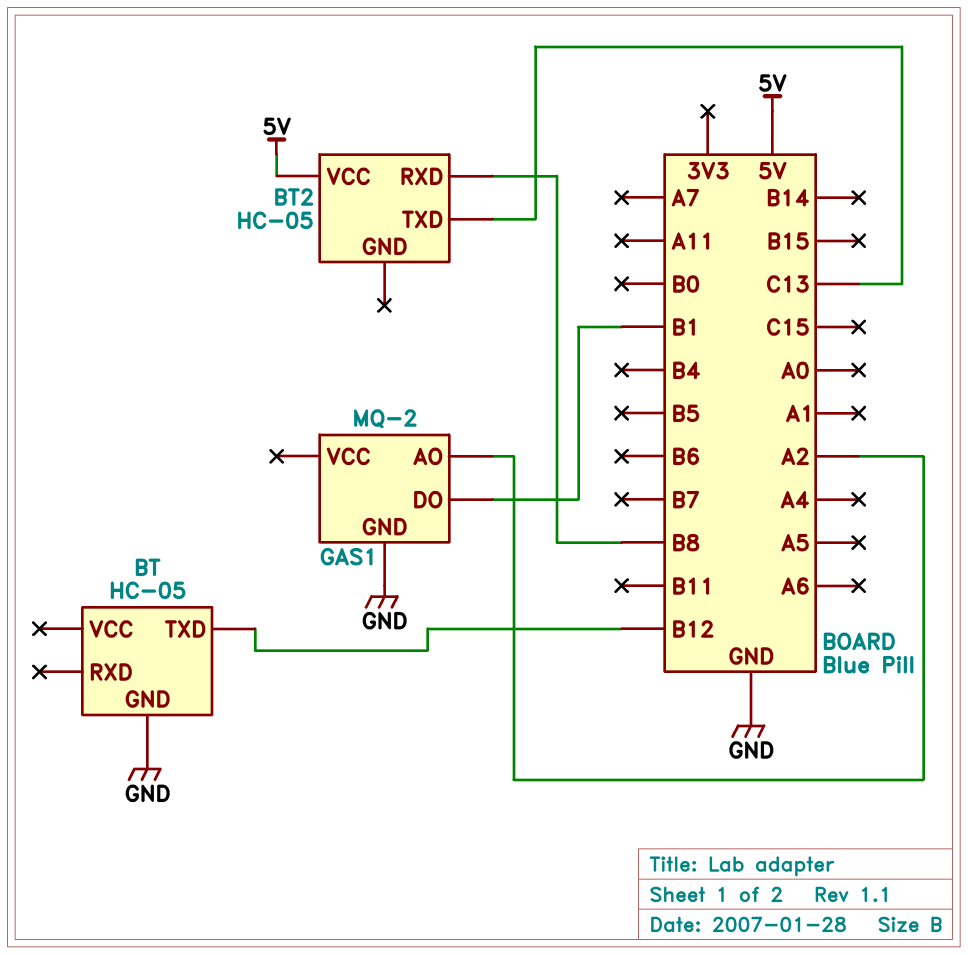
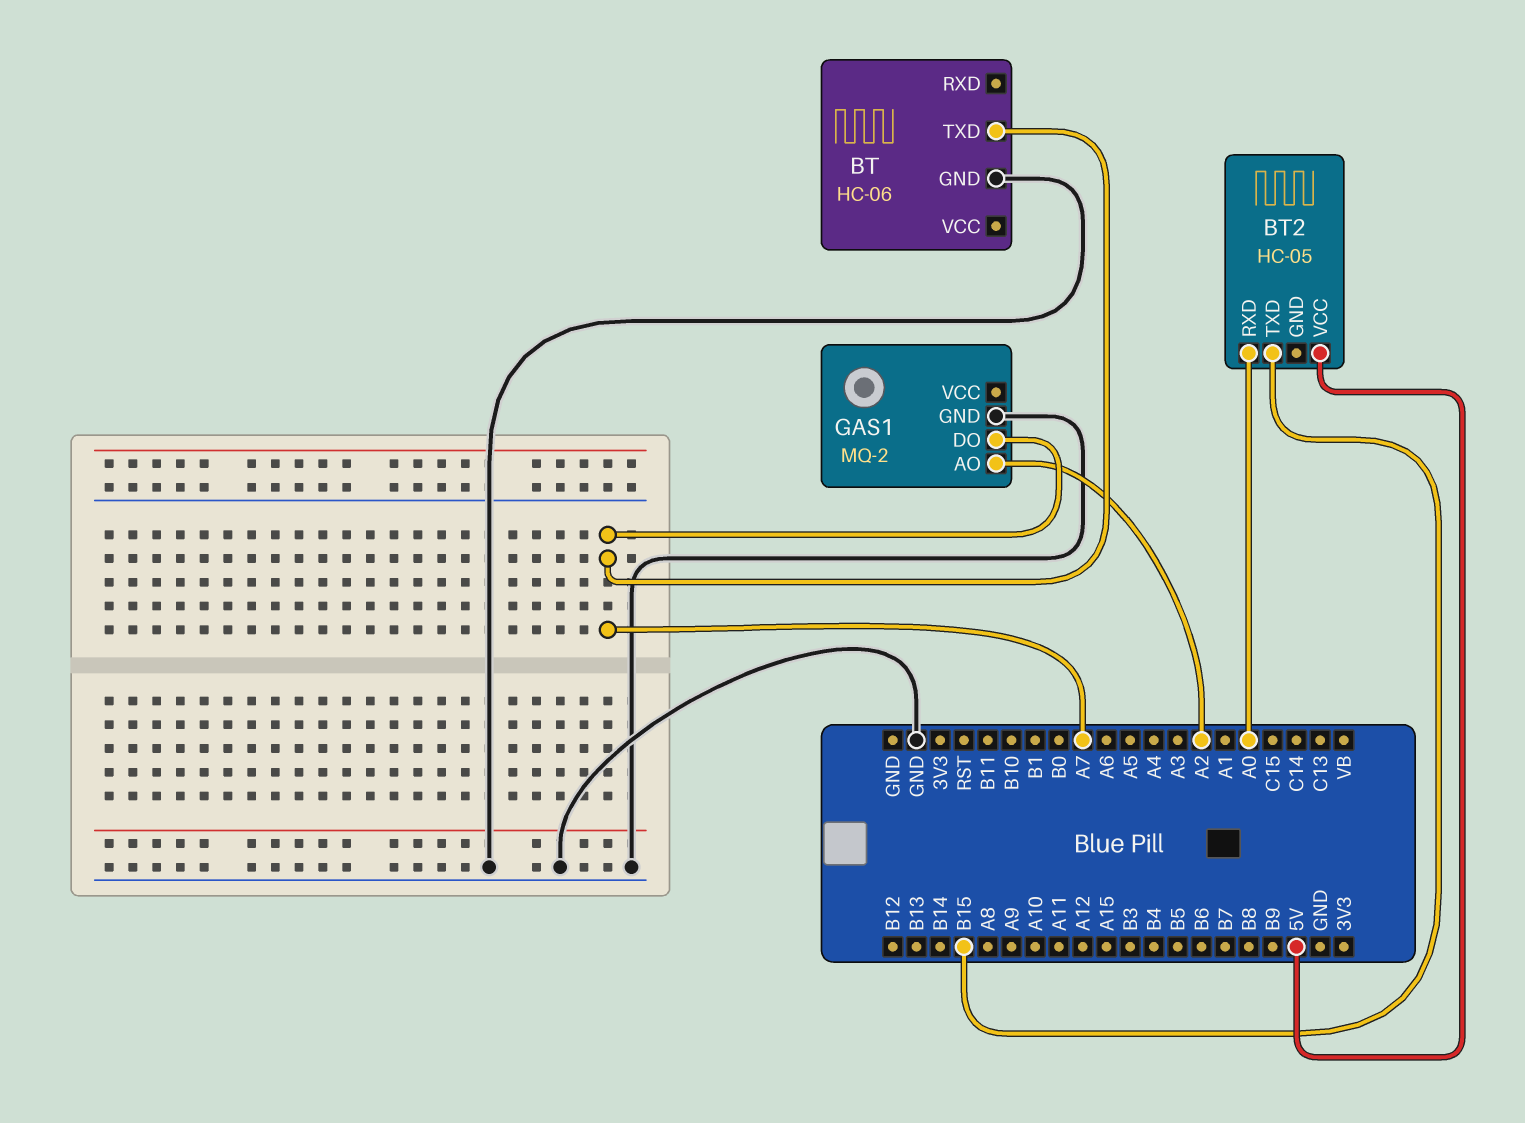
BT: HC-05 -> HC-06
BT pin TXD: B12 -> A7
BT2 pin RXD: B8 -> A0
BT2 pin TXD: C13 -> B15
GAS1 pin DO: B1 -> A7

